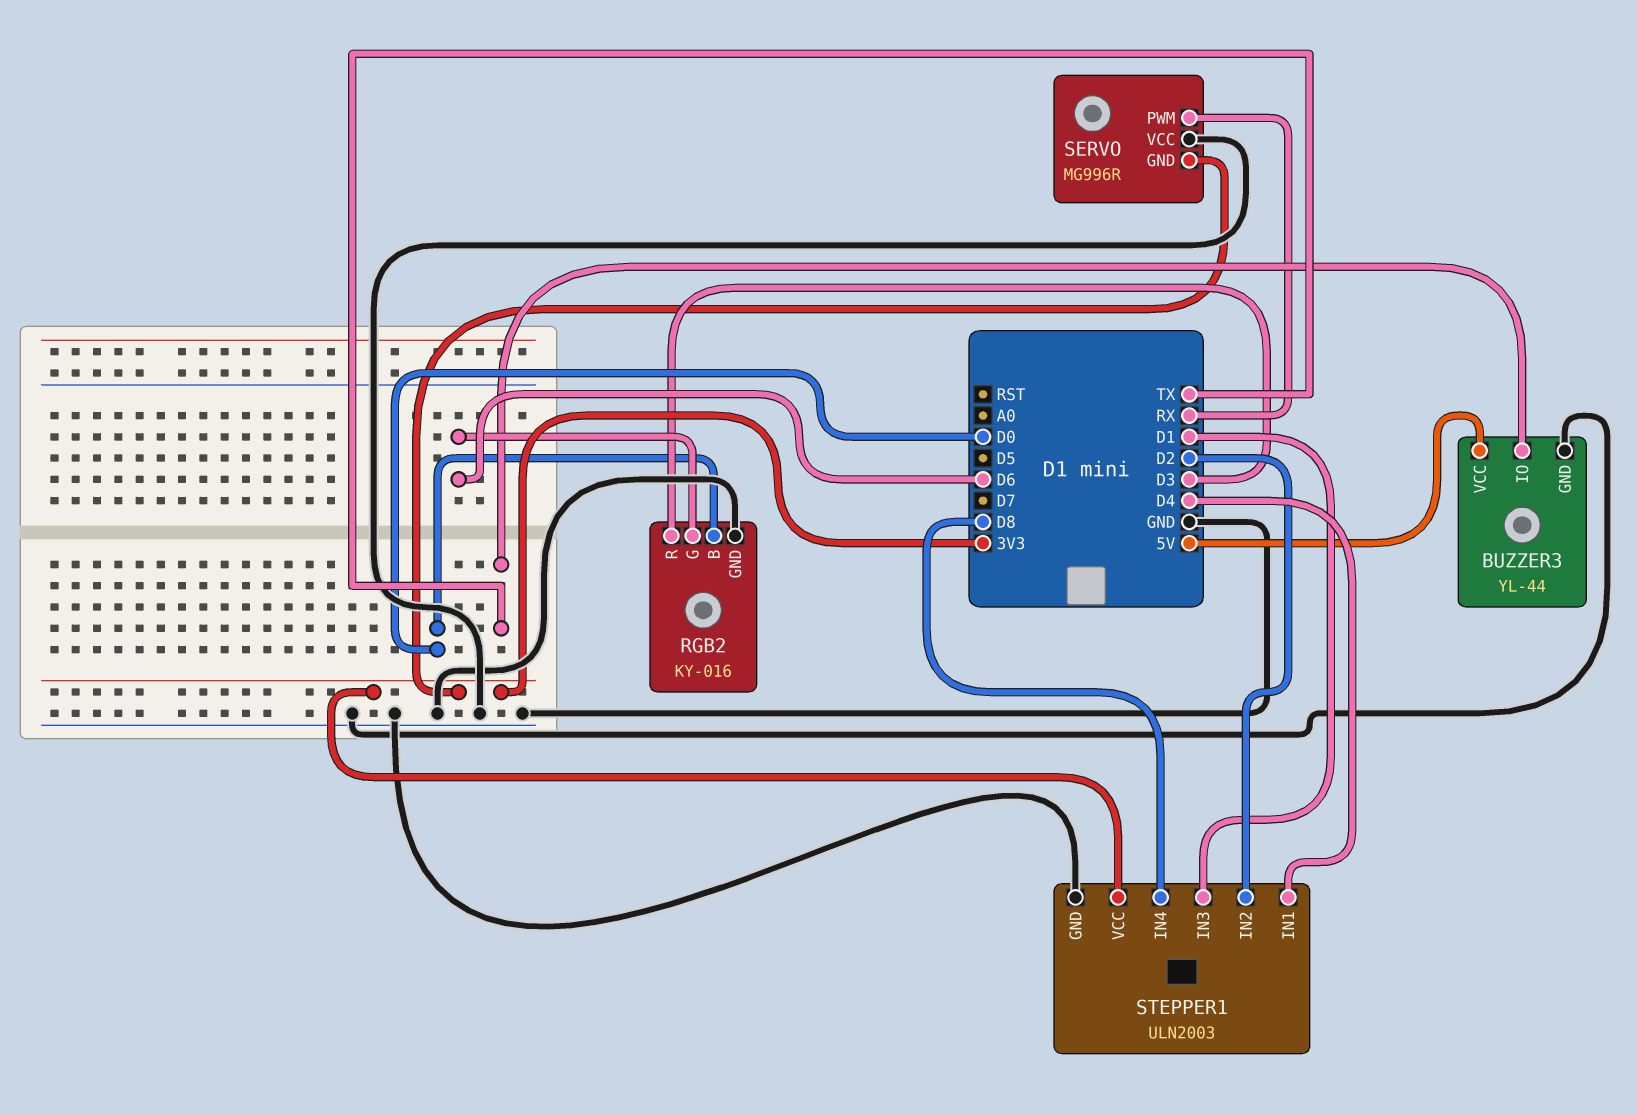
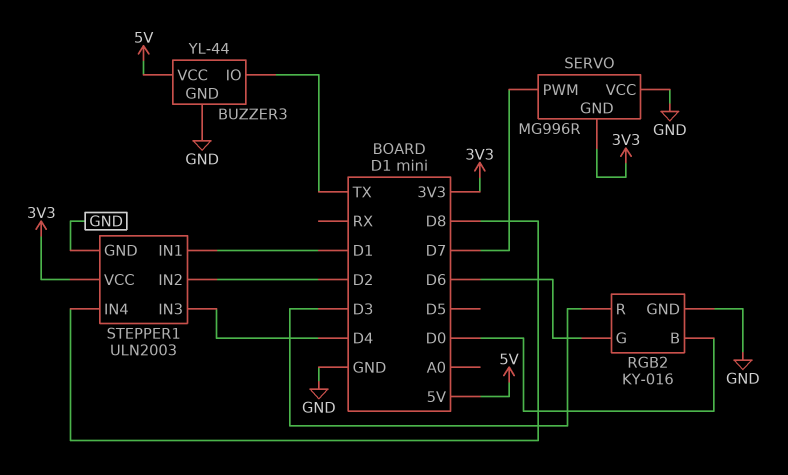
SERVO pin PWM: RX -> D7
STEPPER1 pin IN1: D4 -> D1
STEPPER1 pin IN3: D1 -> D4

